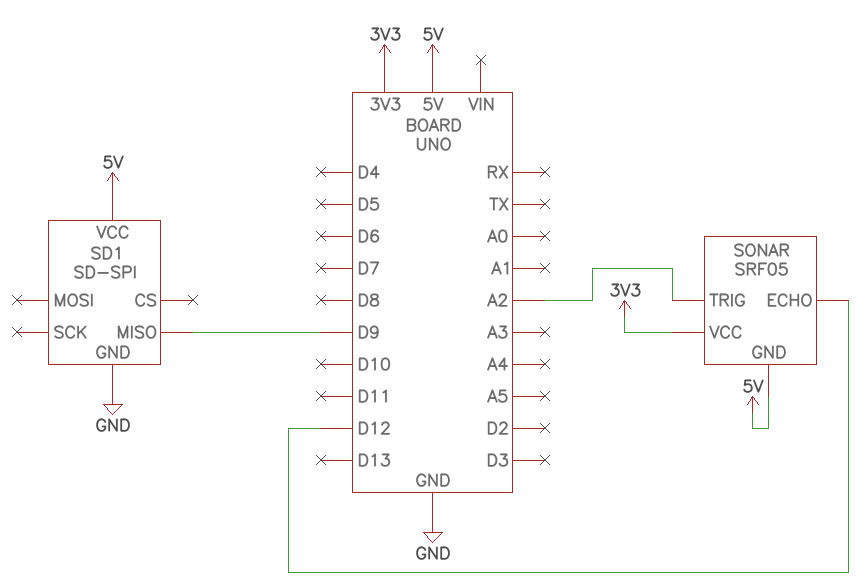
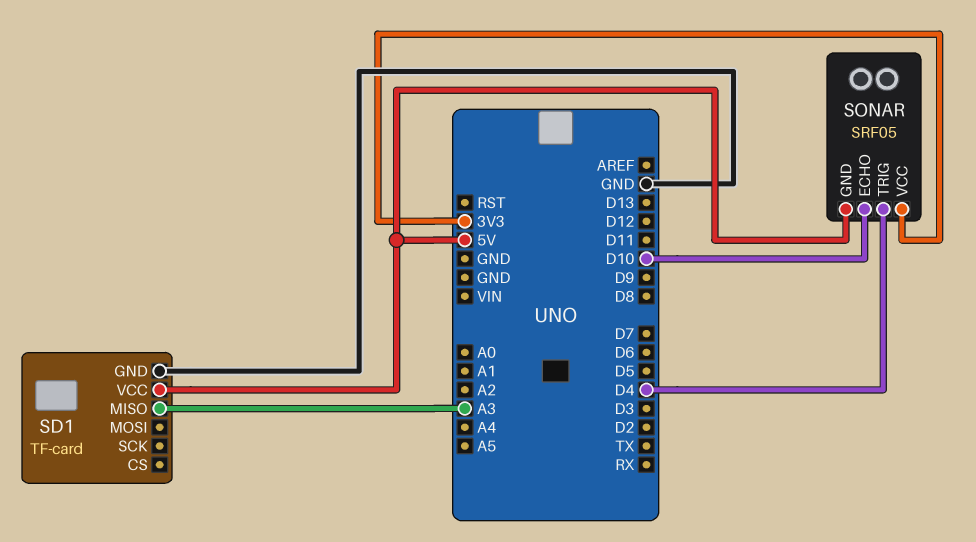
SD1: SD-SPI -> TF-card
SD1 pin MISO: D9 -> A3
SONAR pin ECHO: D12 -> D10
SONAR pin TRIG: A2 -> D4

